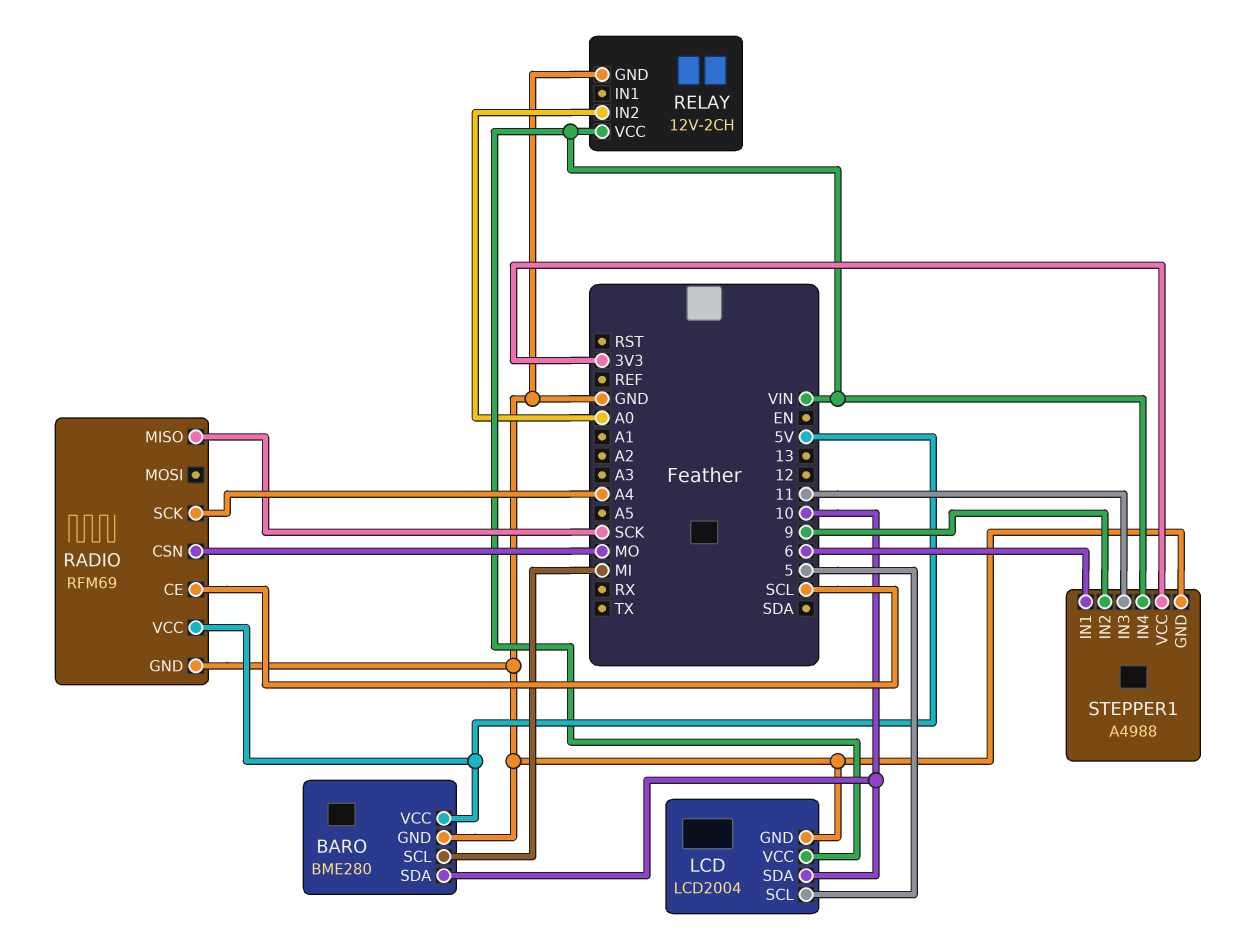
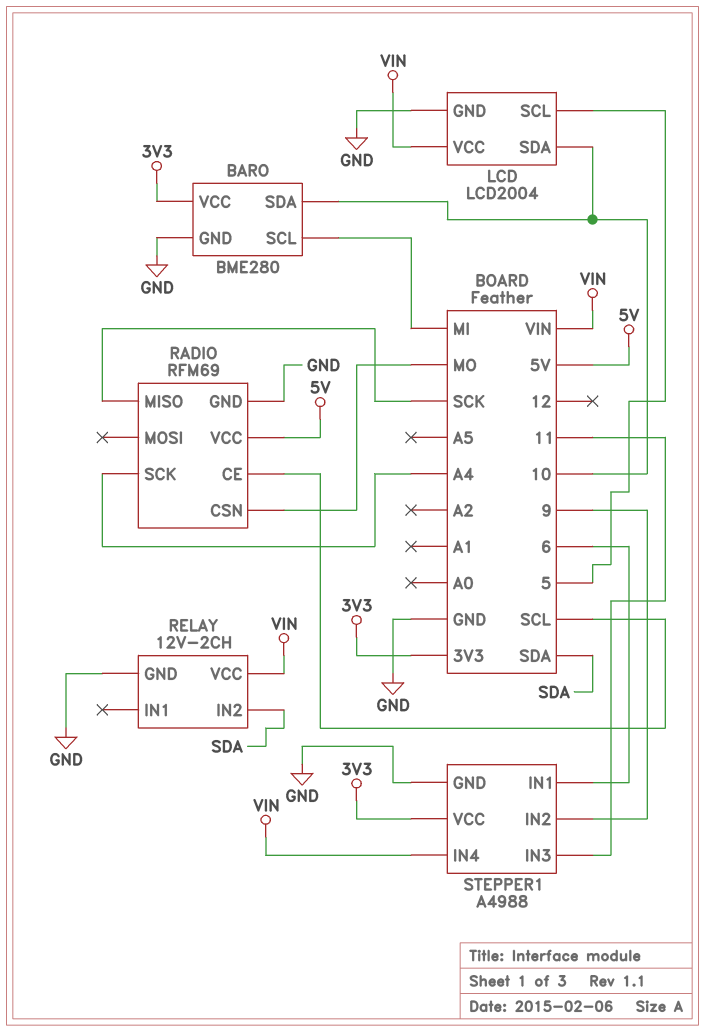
BARO pin VCC: 5V -> 3V3
RELAY pin IN2: A0 -> SDA

